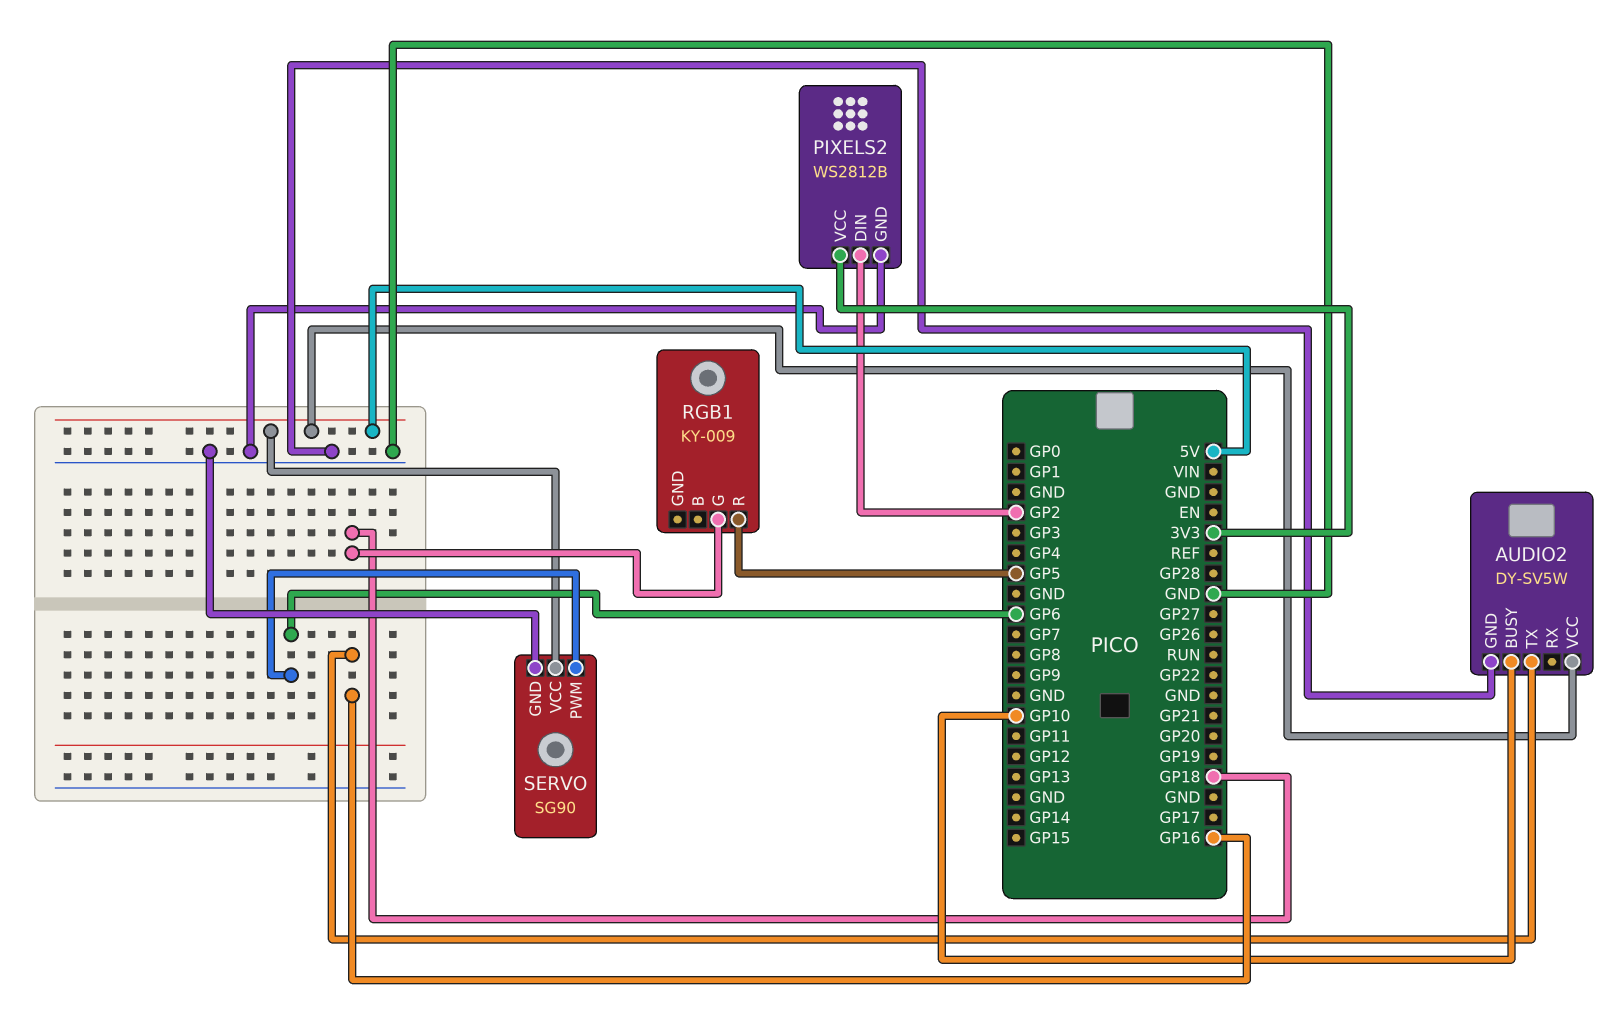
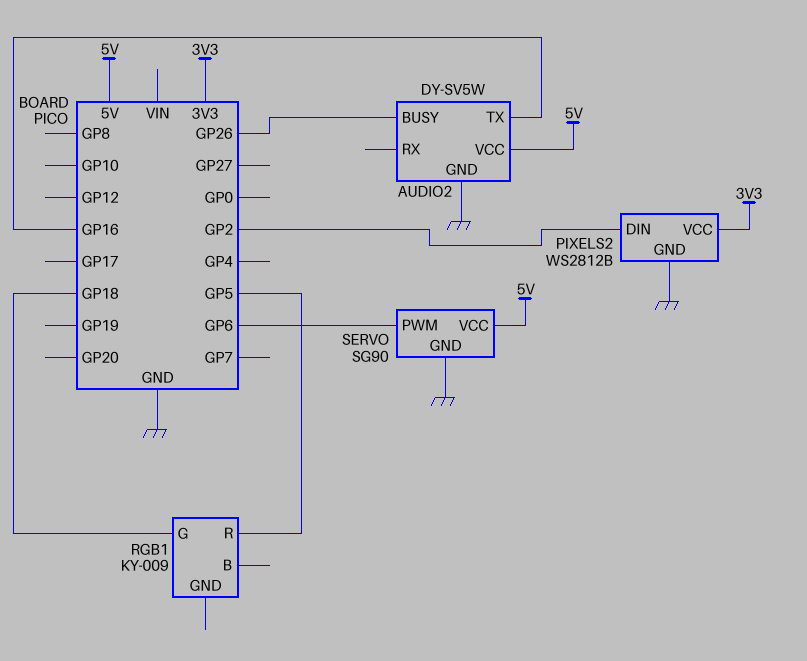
AUDIO2 pin BUSY: GP10 -> GP26

